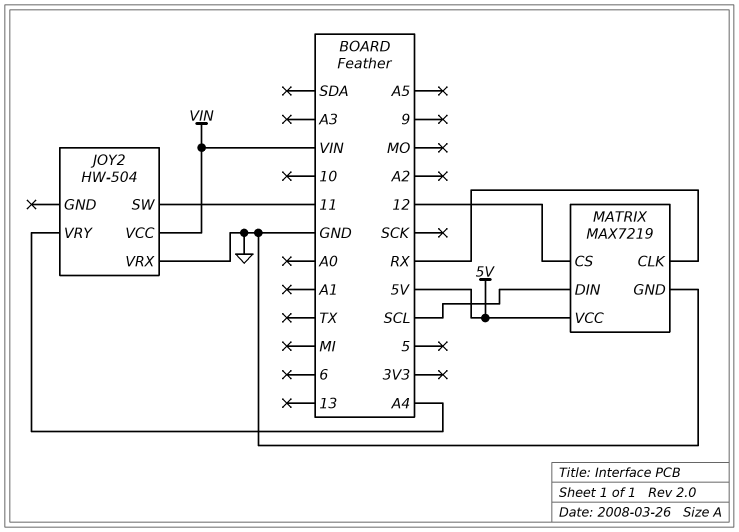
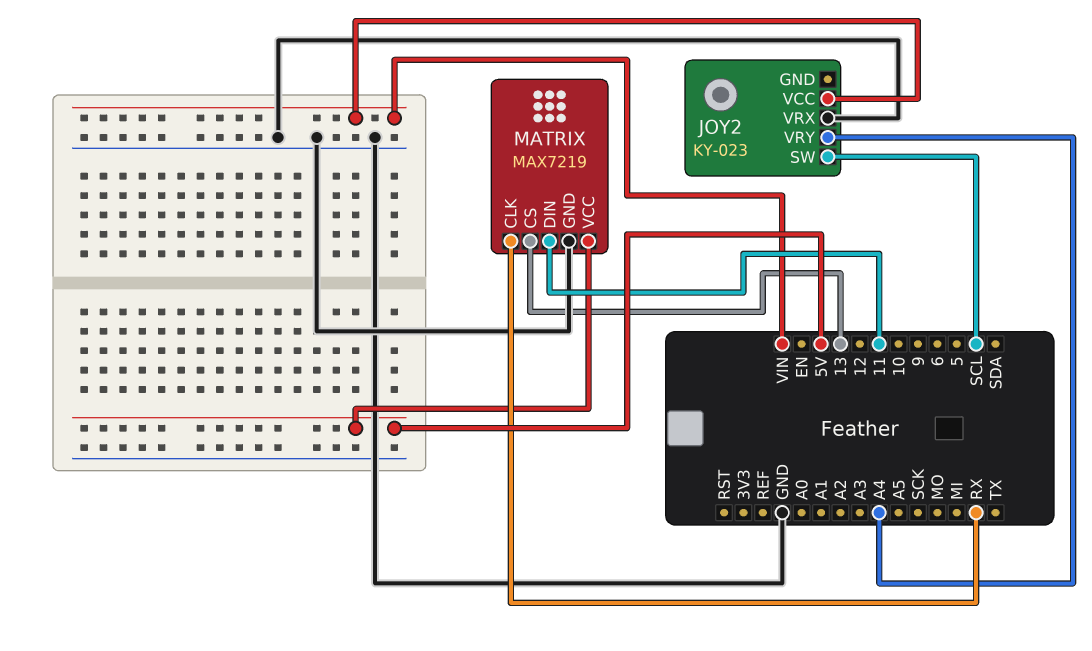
JOY2: HW-504 -> KY-023
JOY2 pin SW: 11 -> SCL
MATRIX pin CS: 12 -> 13
MATRIX pin DIN: SCL -> 11

